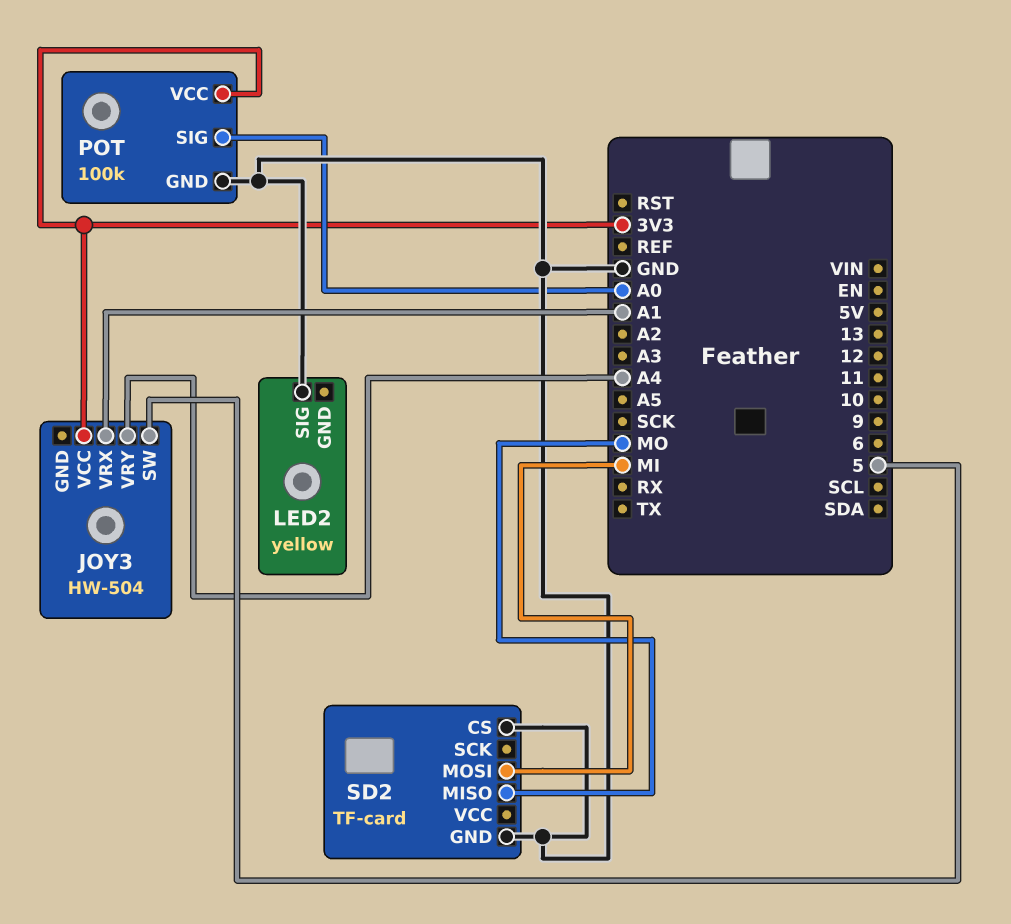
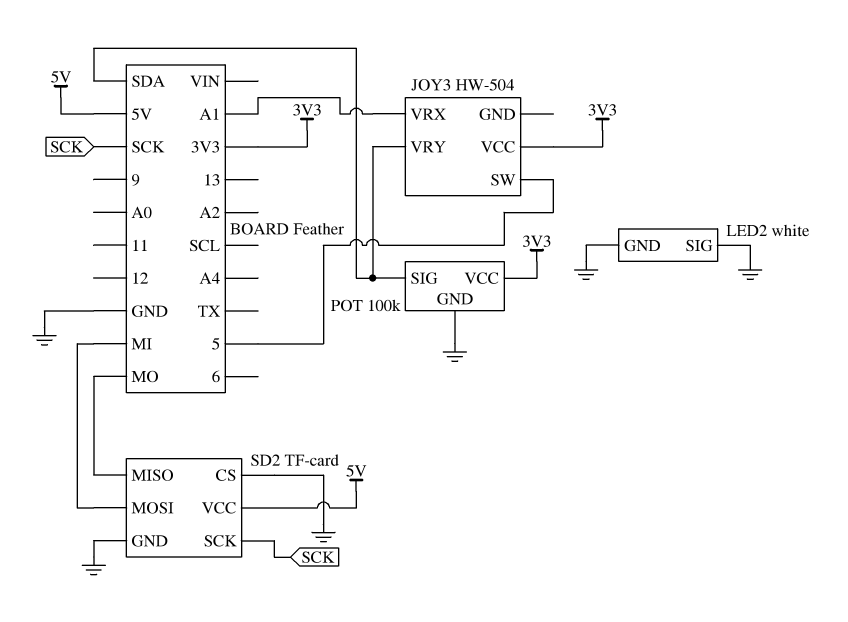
JOY3 pin VRY: A4 -> SDA
LED2: yellow -> white
LED2 pin GND: none -> GND
POT pin SIG: A0 -> SDA
SD2 pin SCK: none -> SCK
SD2 pin VCC: none -> 5V

